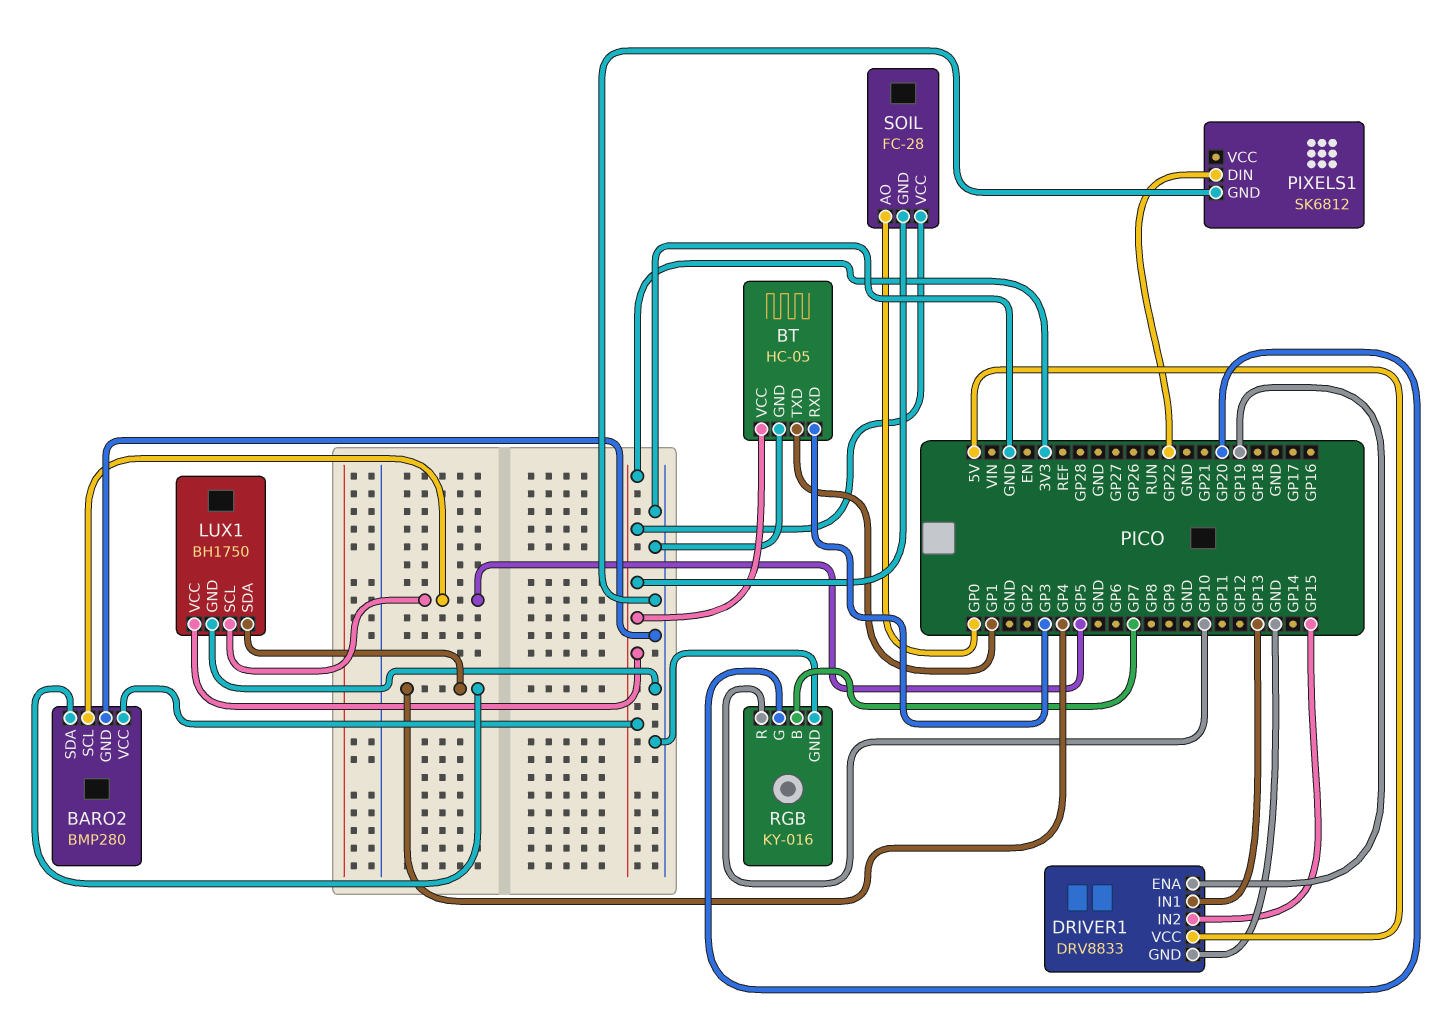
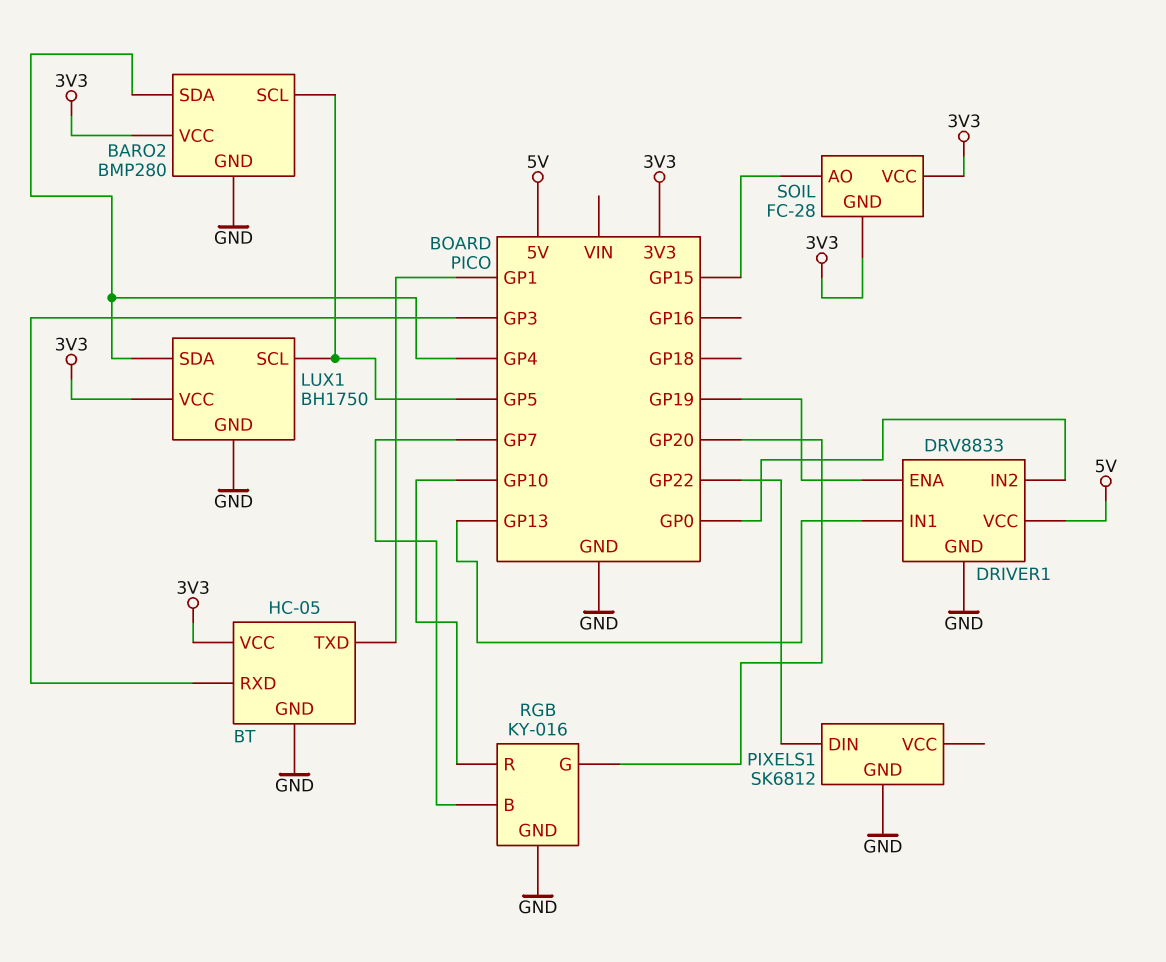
DRIVER1 pin IN2: GP15 -> GP0
SOIL pin AO: GP0 -> GP15

